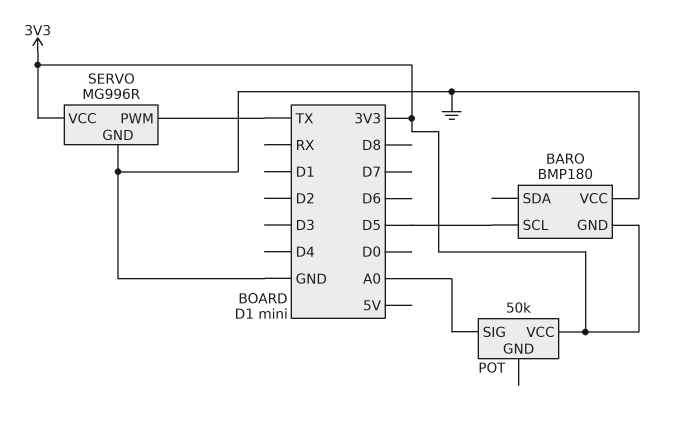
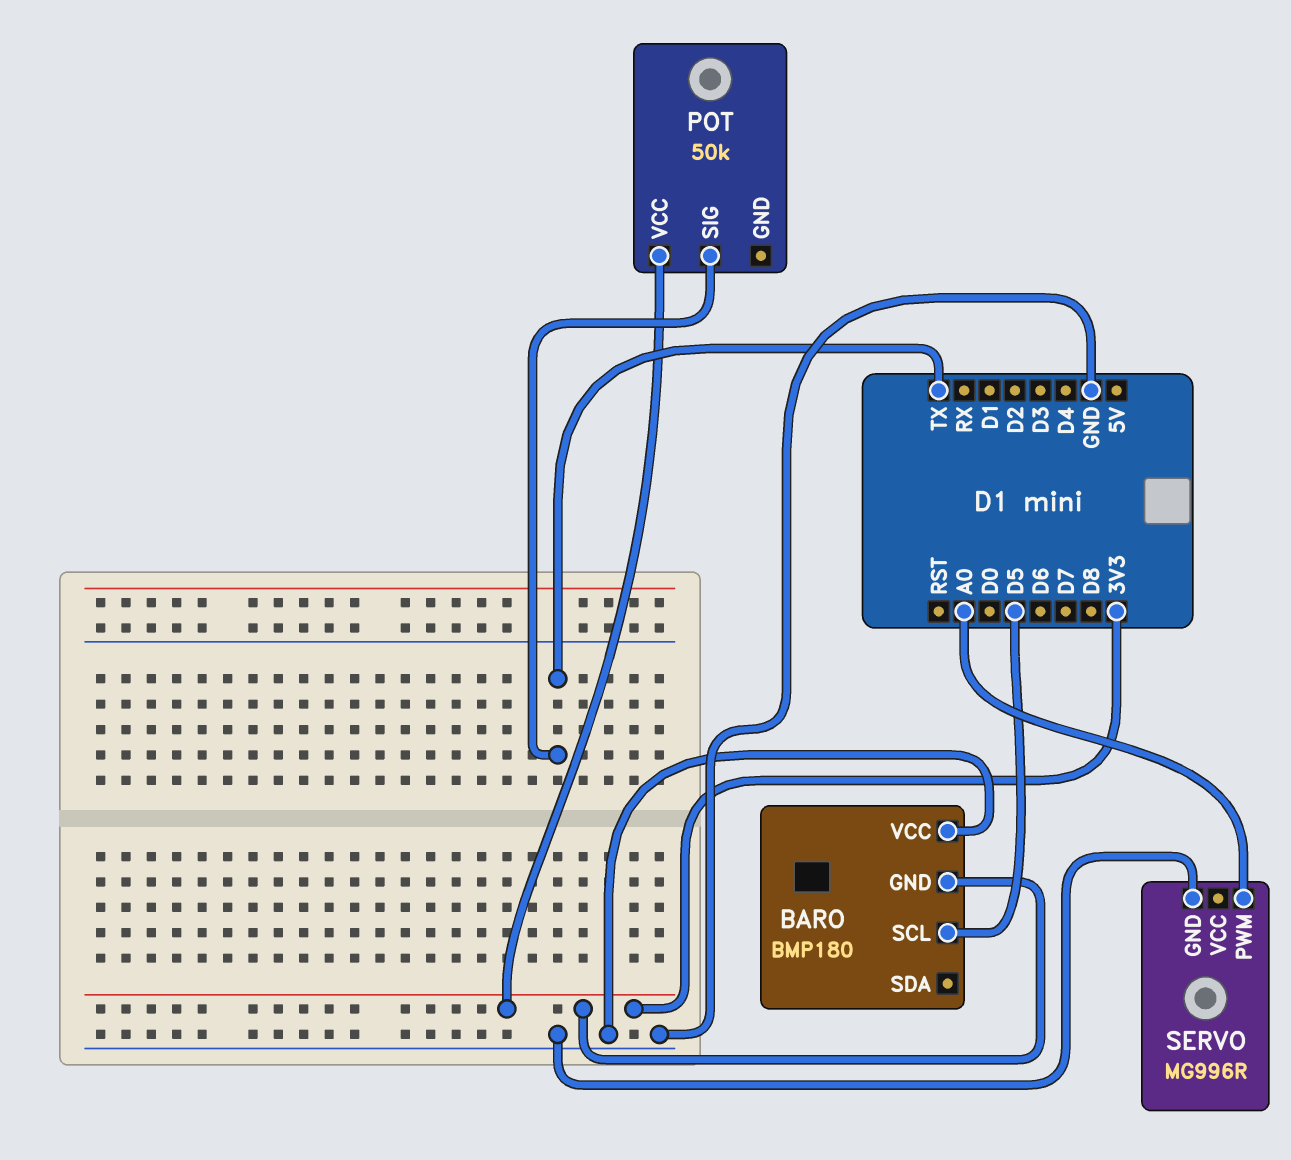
POT pin SIG: A0 -> TX
SERVO pin PWM: TX -> A0
SERVO pin VCC: 3V3 -> none

